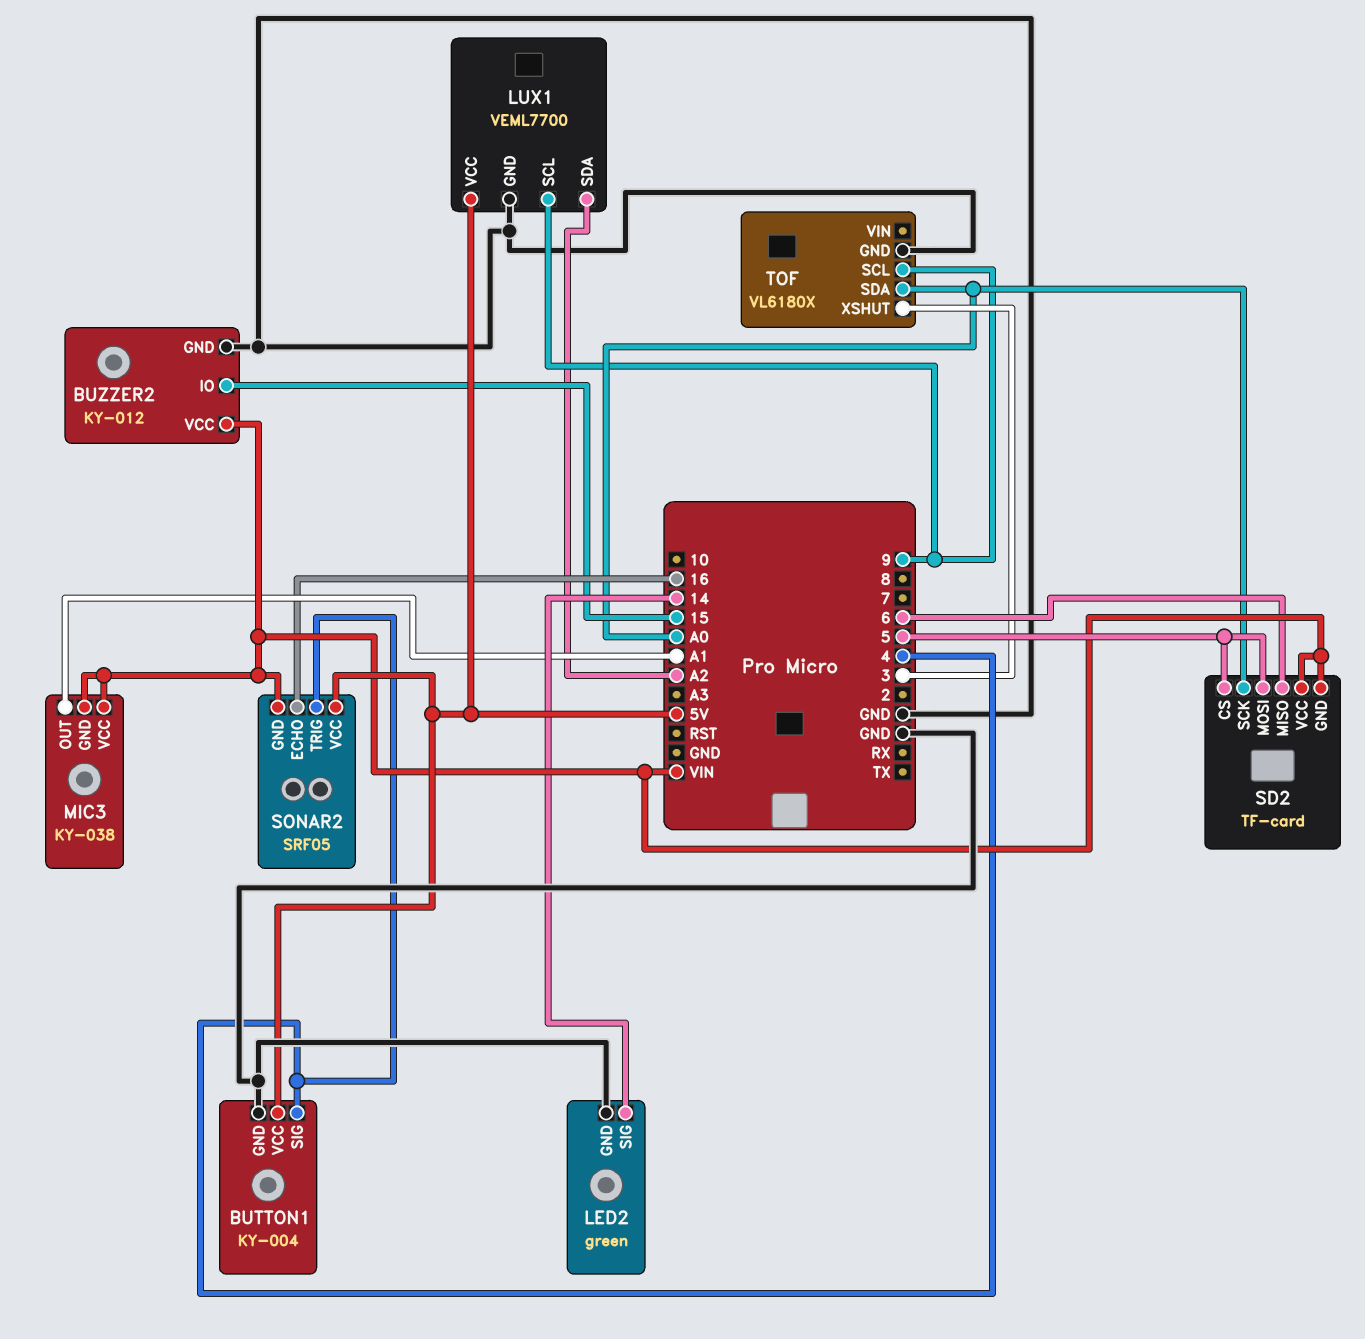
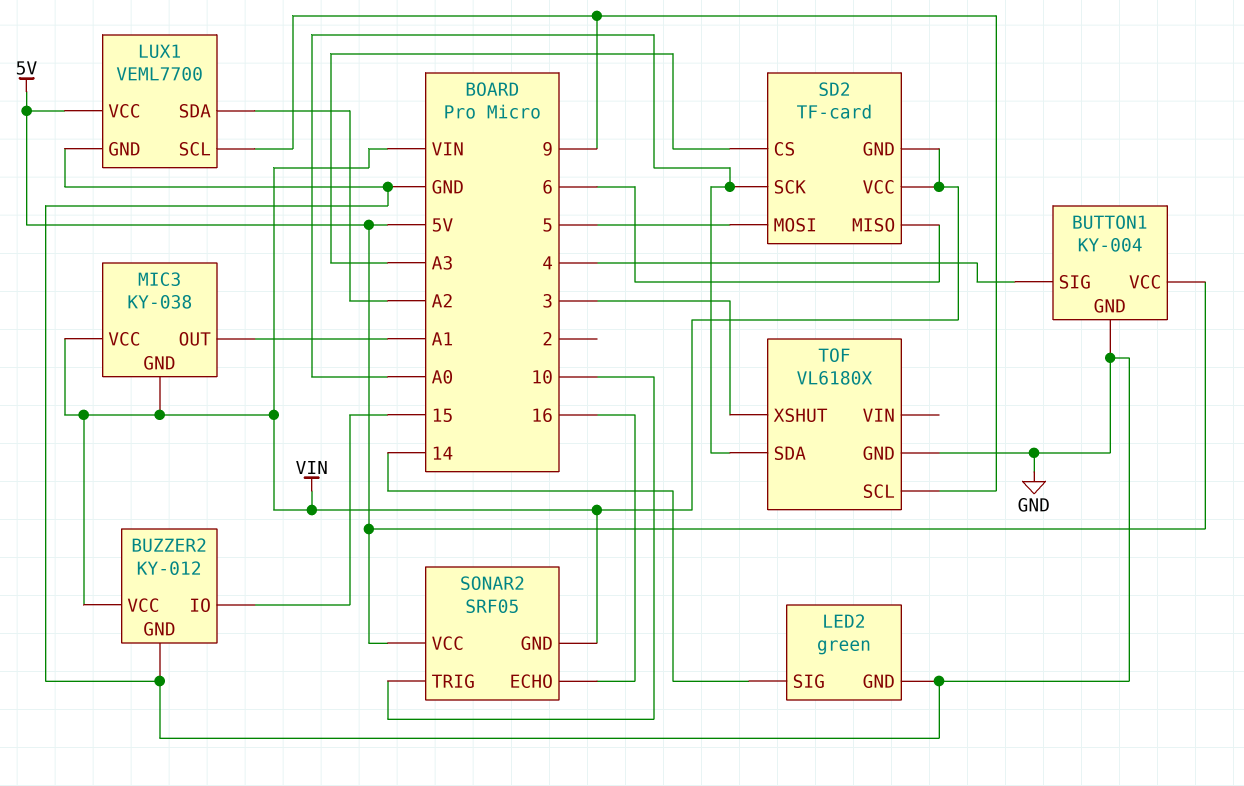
SD2 pin CS: 5 -> A3
SONAR2 pin TRIG: 4 -> 10

